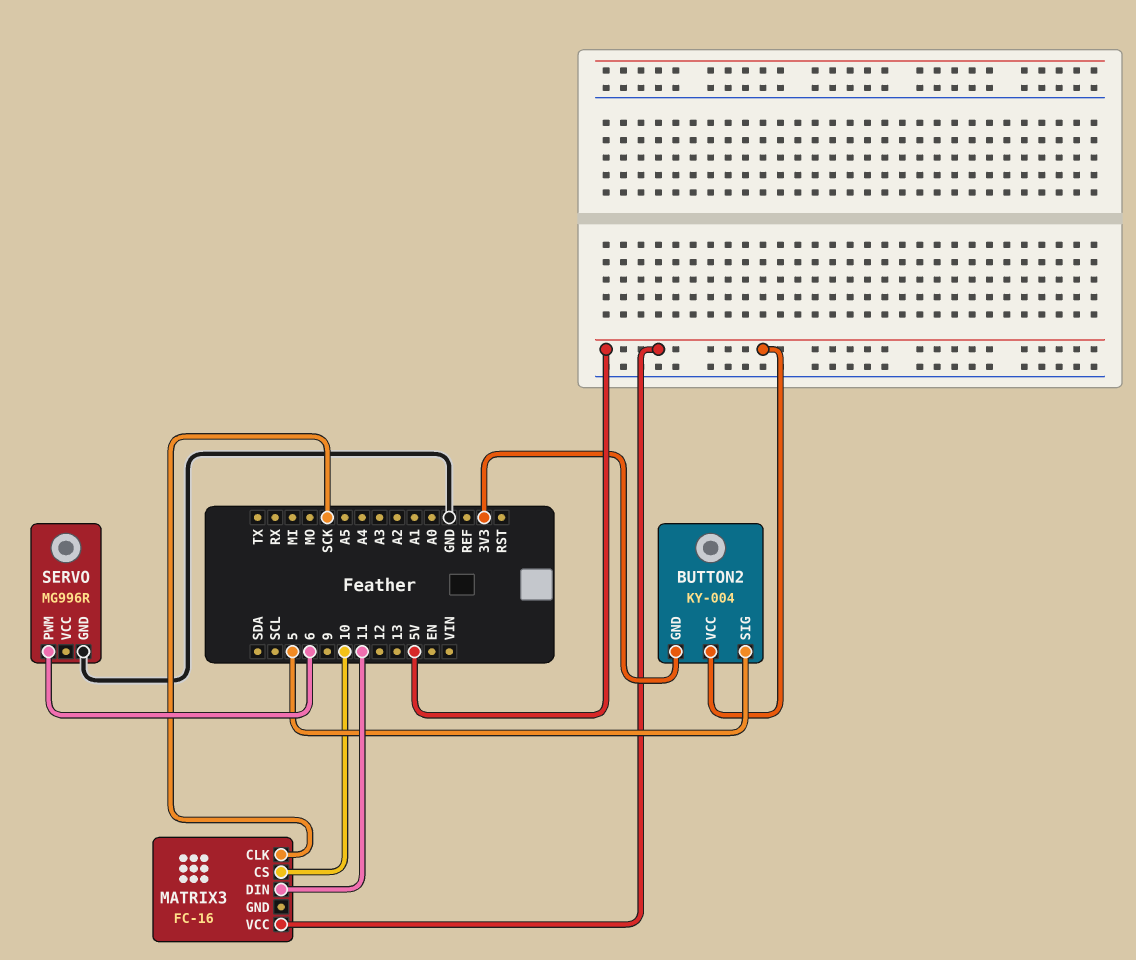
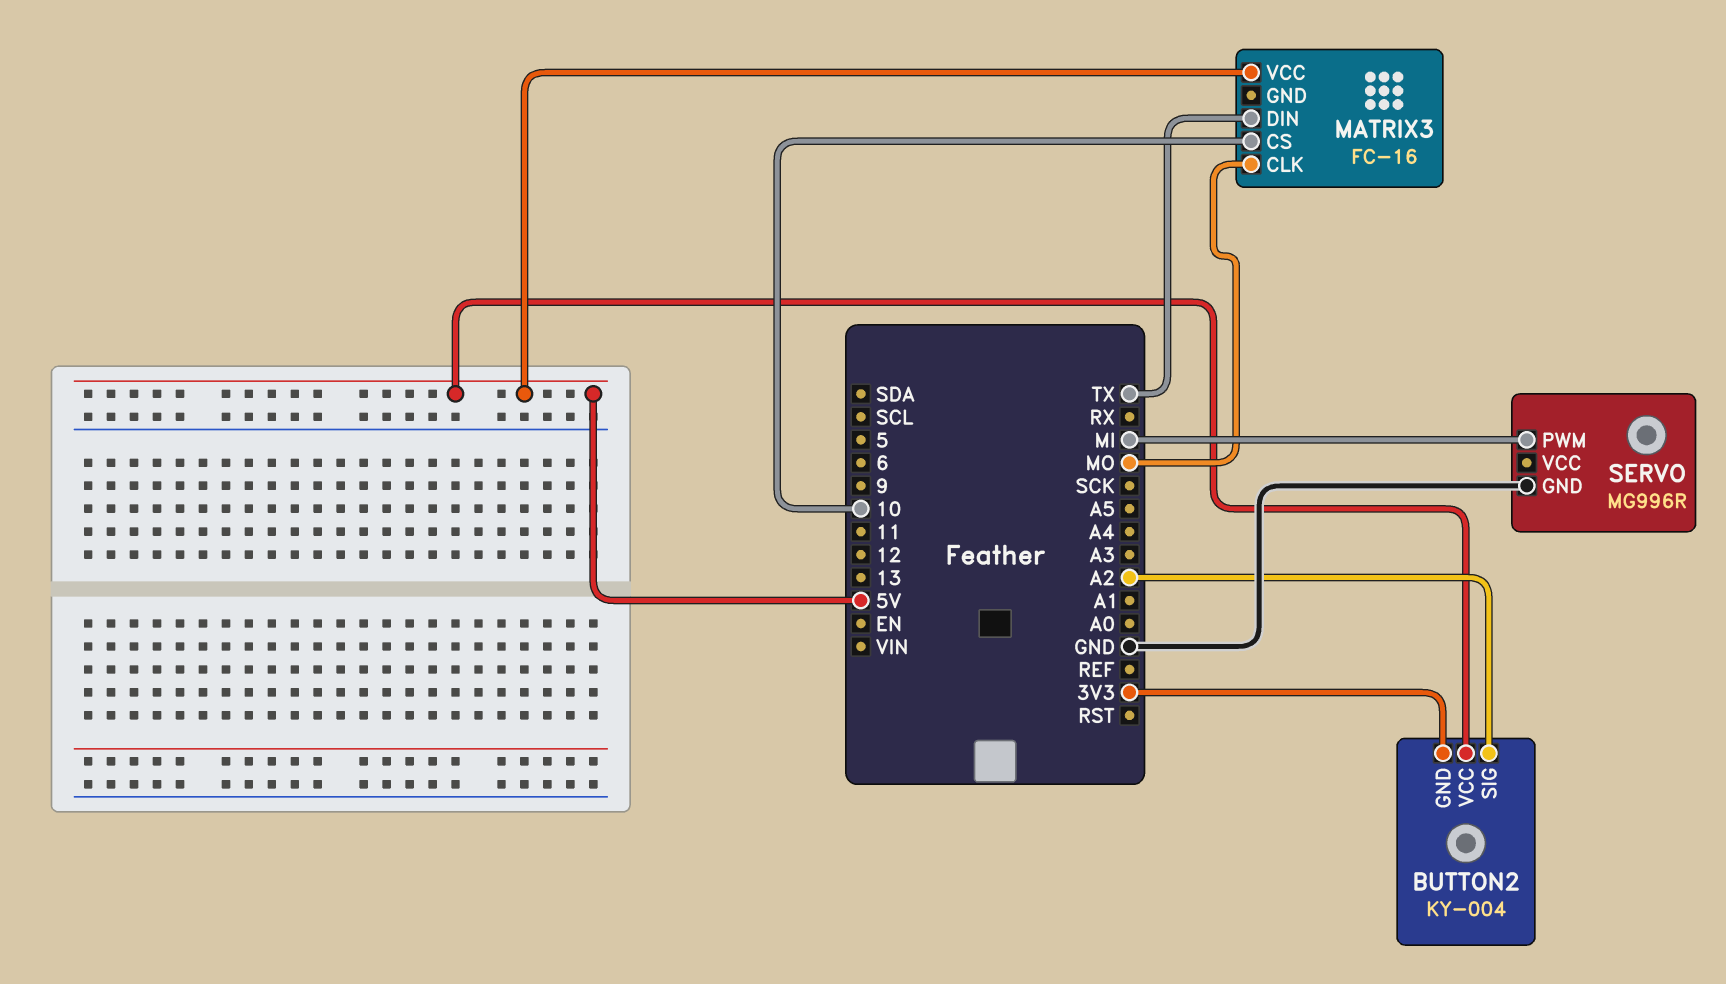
BUTTON2 pin SIG: 5 -> A2
MATRIX3 pin CLK: SCK -> MO
MATRIX3 pin DIN: 11 -> TX
SERVO pin PWM: 6 -> MI

